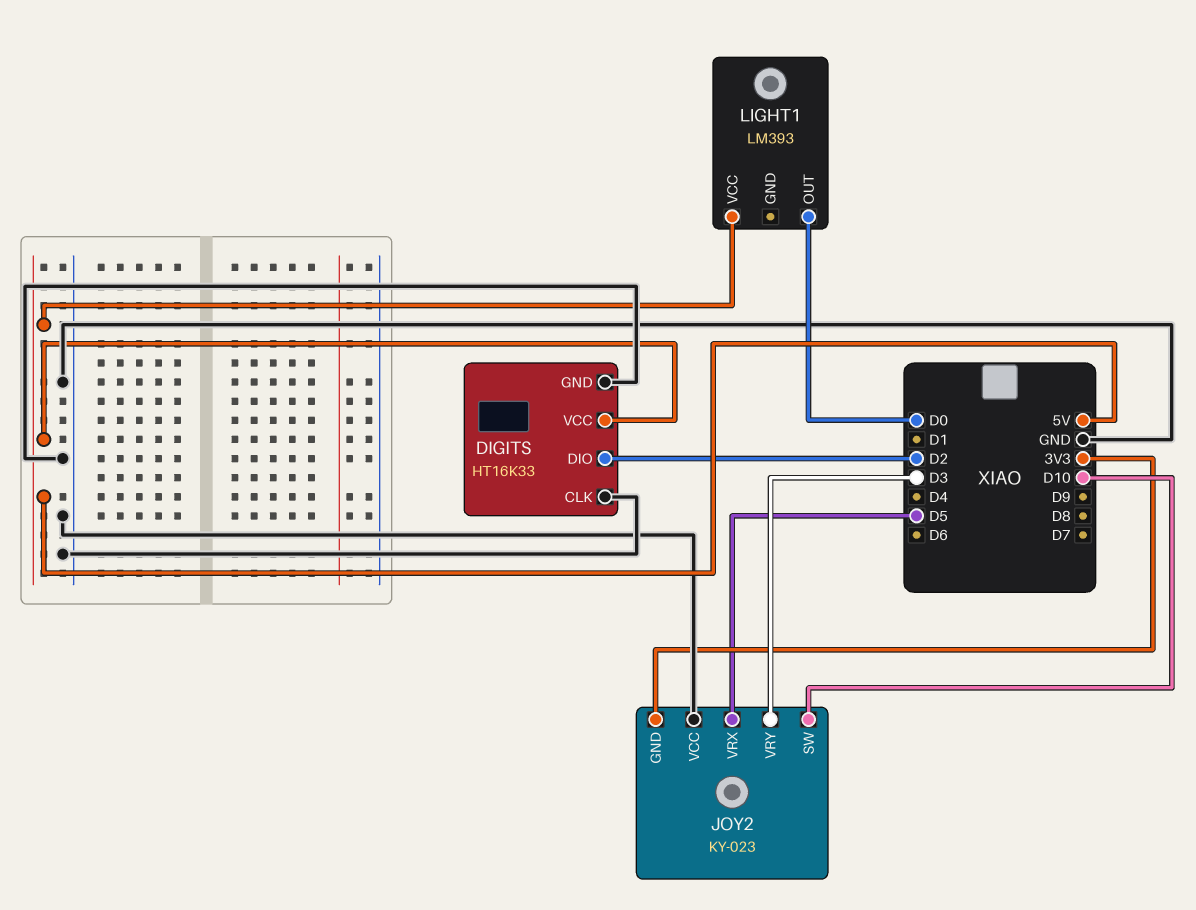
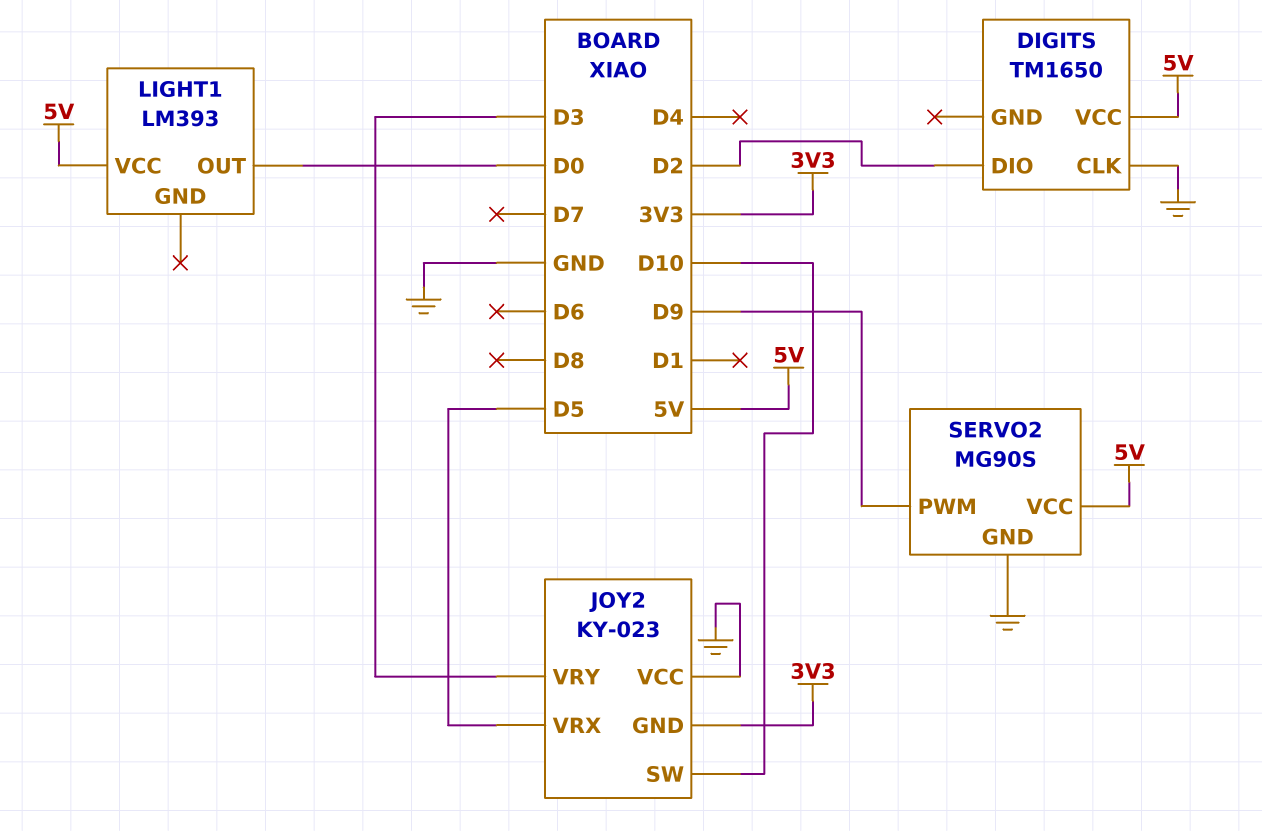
DIGITS: HT16K33 -> TM1650
DIGITS pin GND: GND -> none
SERVO2: none -> MG90S
SERVO2 pin GND: none -> GND
SERVO2 pin PWM: none -> D9
SERVO2 pin VCC: none -> 5V

